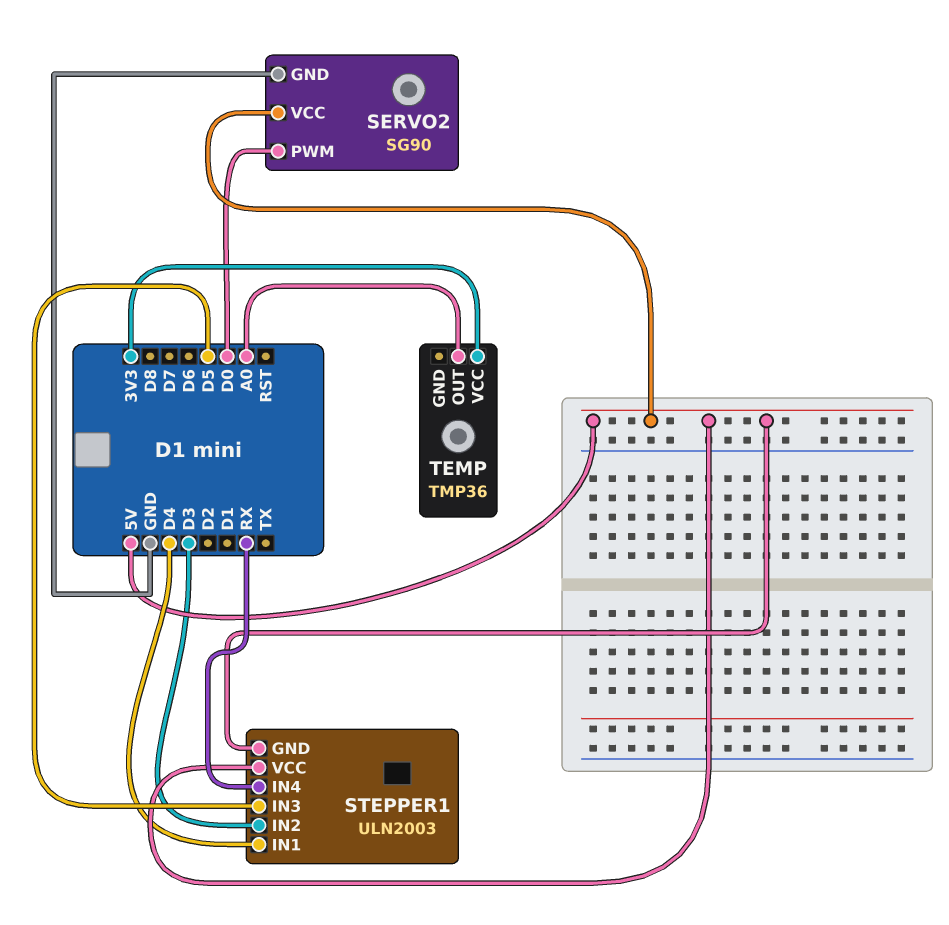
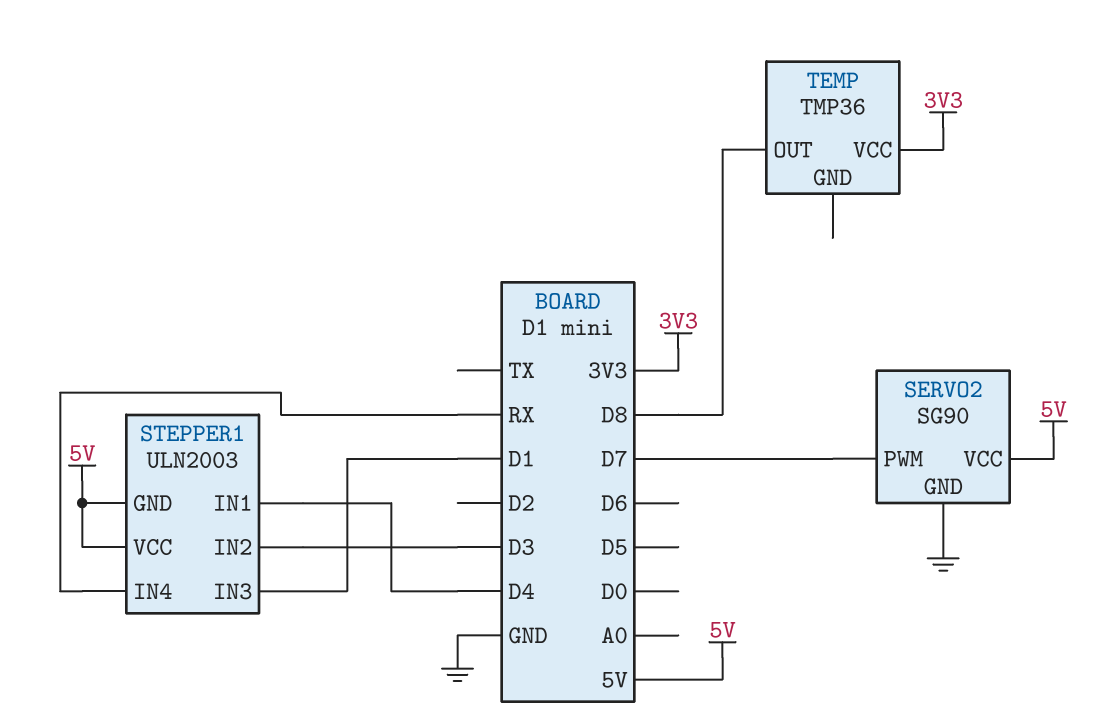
SERVO2 pin PWM: D0 -> D7
STEPPER1 pin IN3: D5 -> D1
TEMP pin OUT: A0 -> D8

